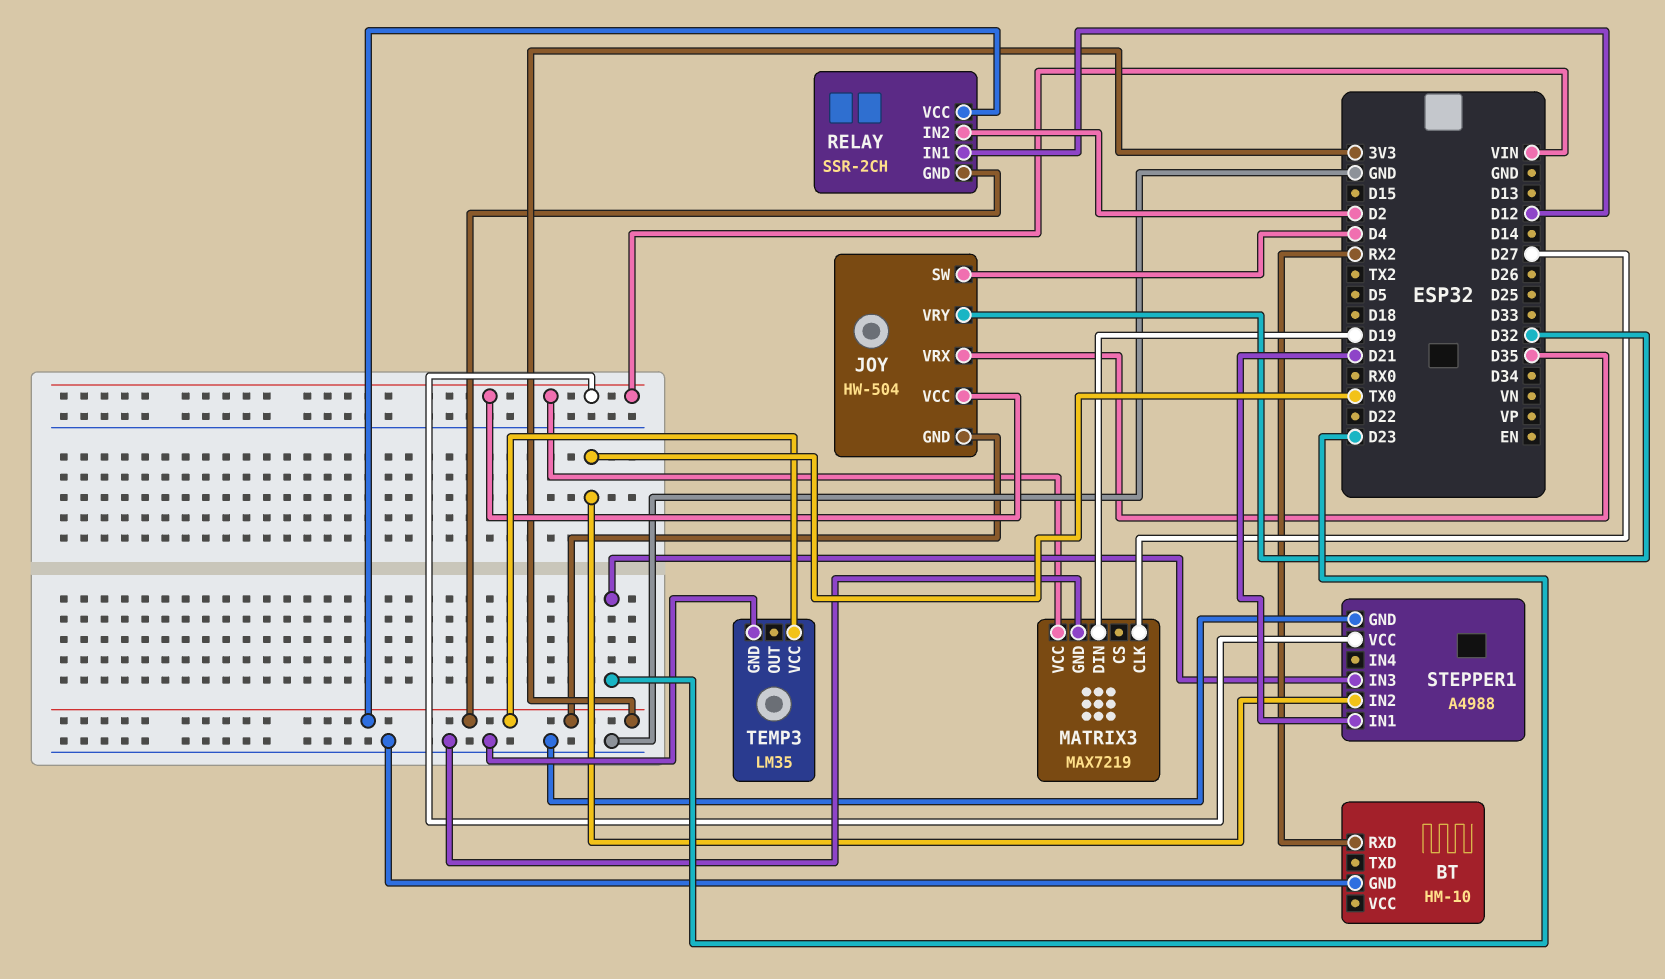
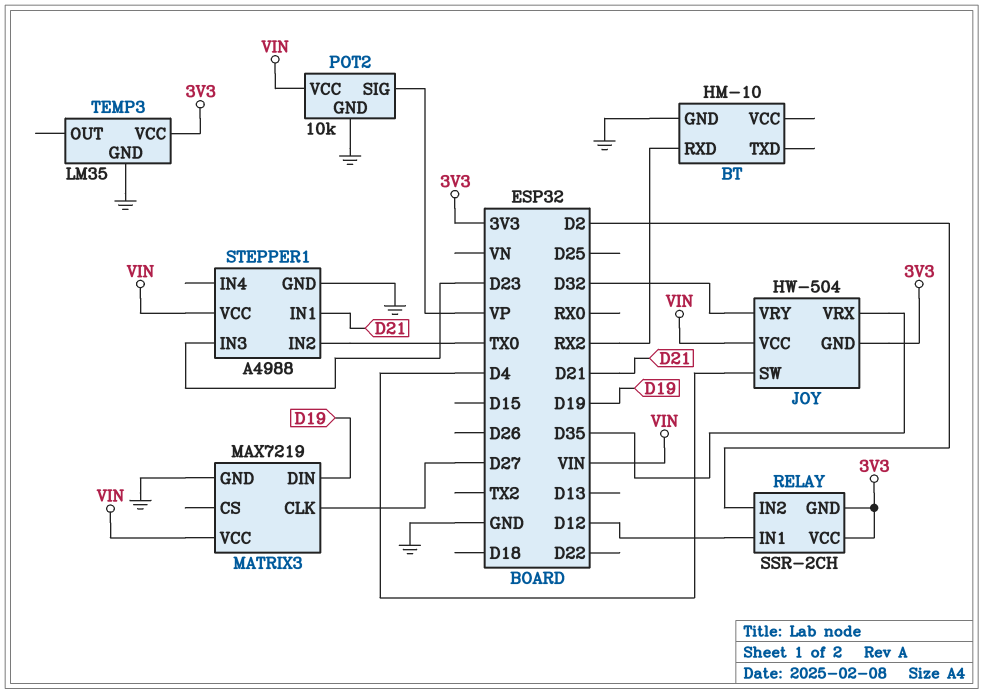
POT2: none -> 10k
POT2 pin GND: none -> GND
POT2 pin SIG: none -> VP
POT2 pin VCC: none -> VIN

